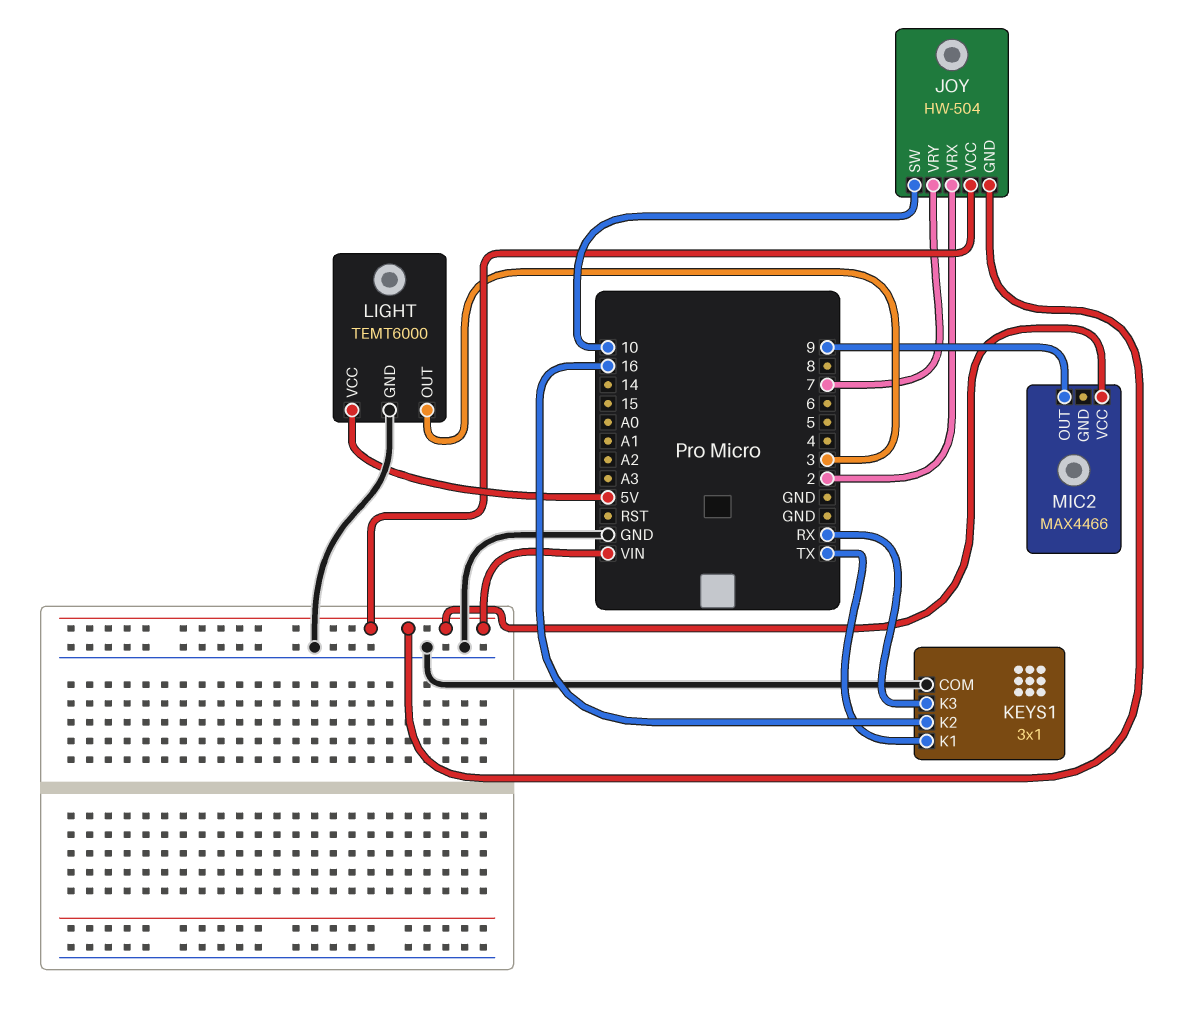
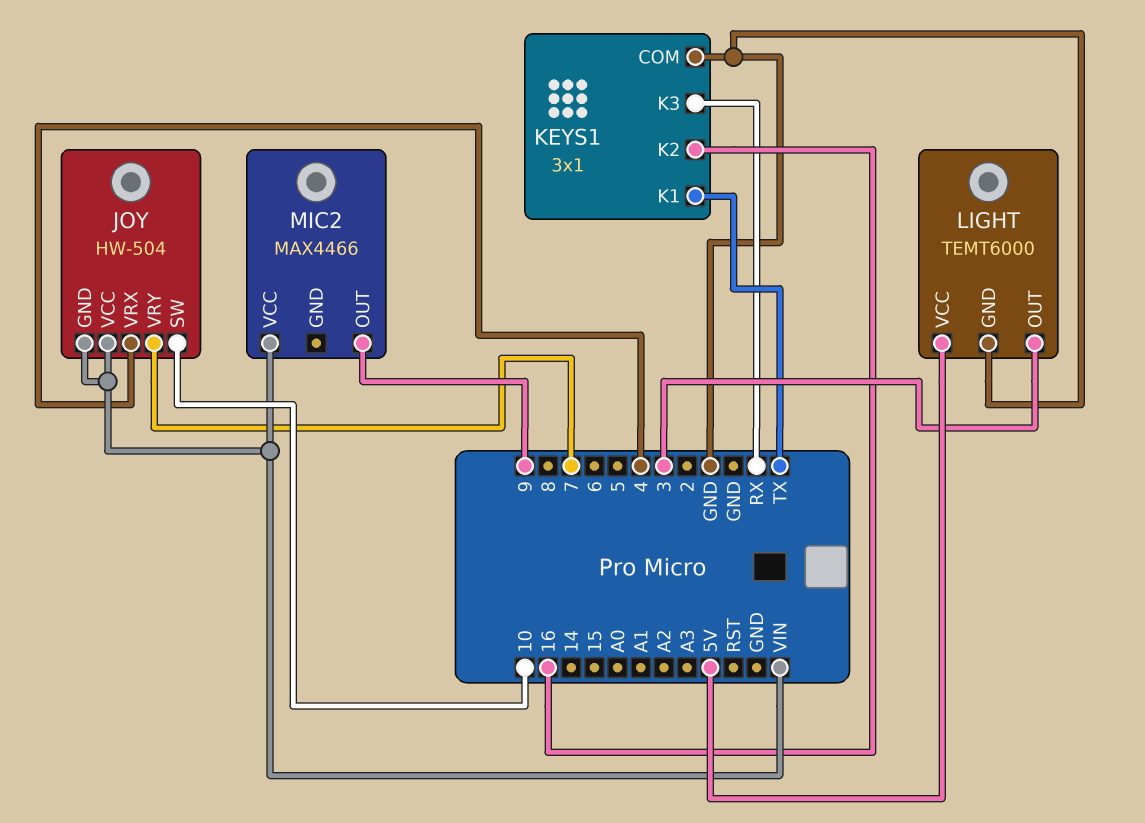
JOY pin VRX: 2 -> 4

